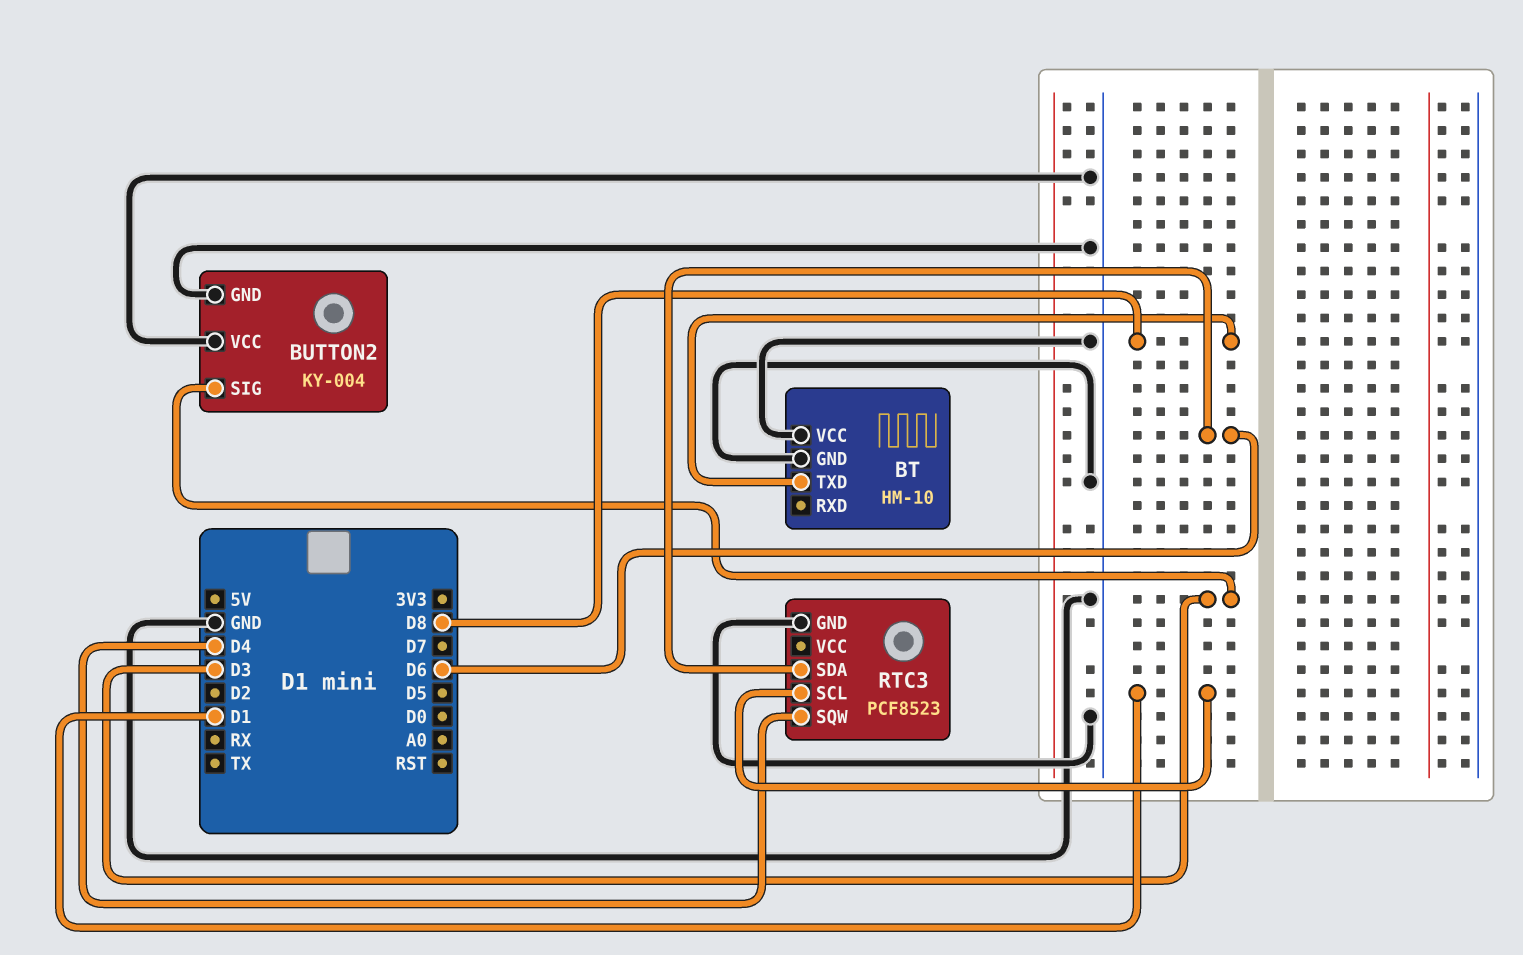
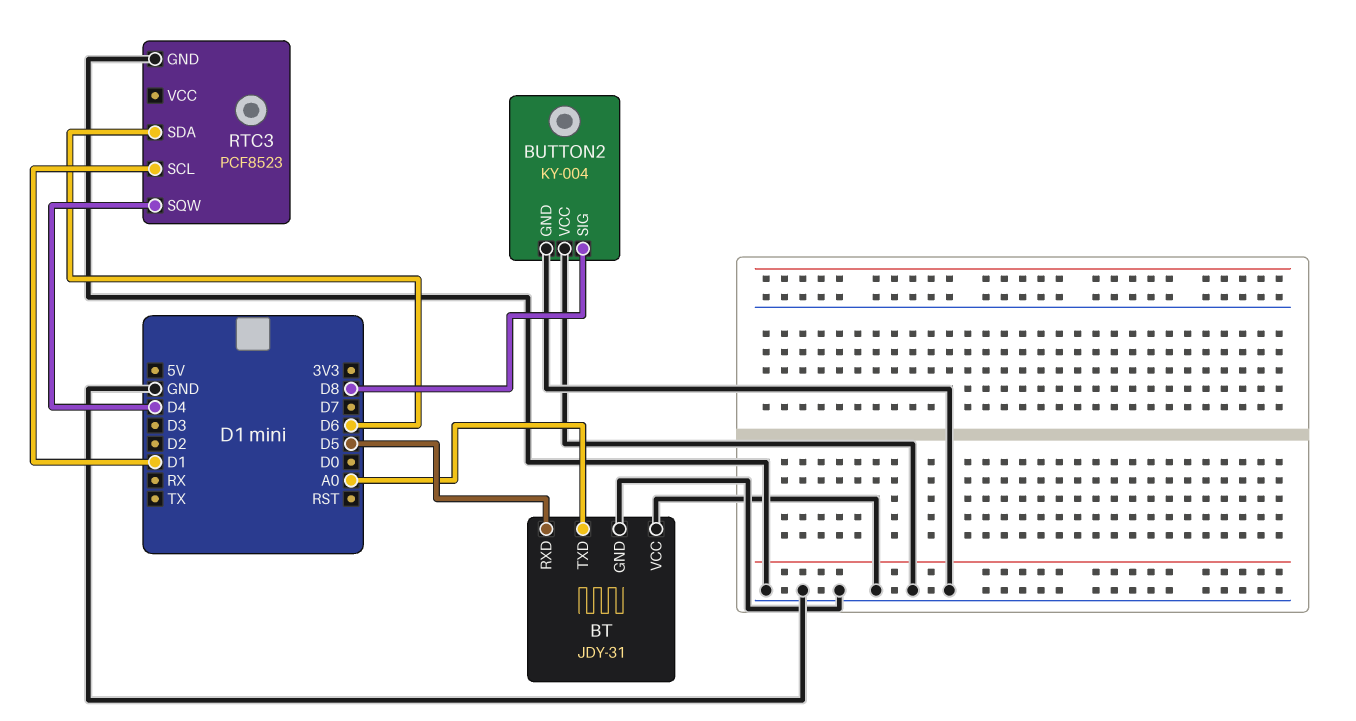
BT: HM-10 -> JDY-31
BT pin RXD: none -> D5
BT pin TXD: D8 -> A0
BUTTON2 pin SIG: D3 -> D8

